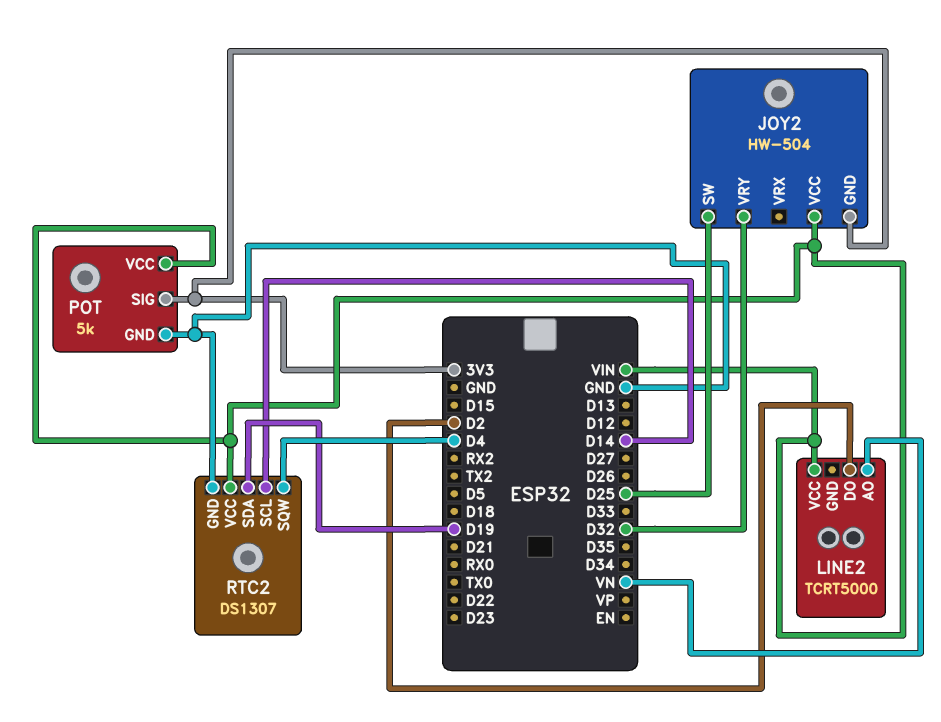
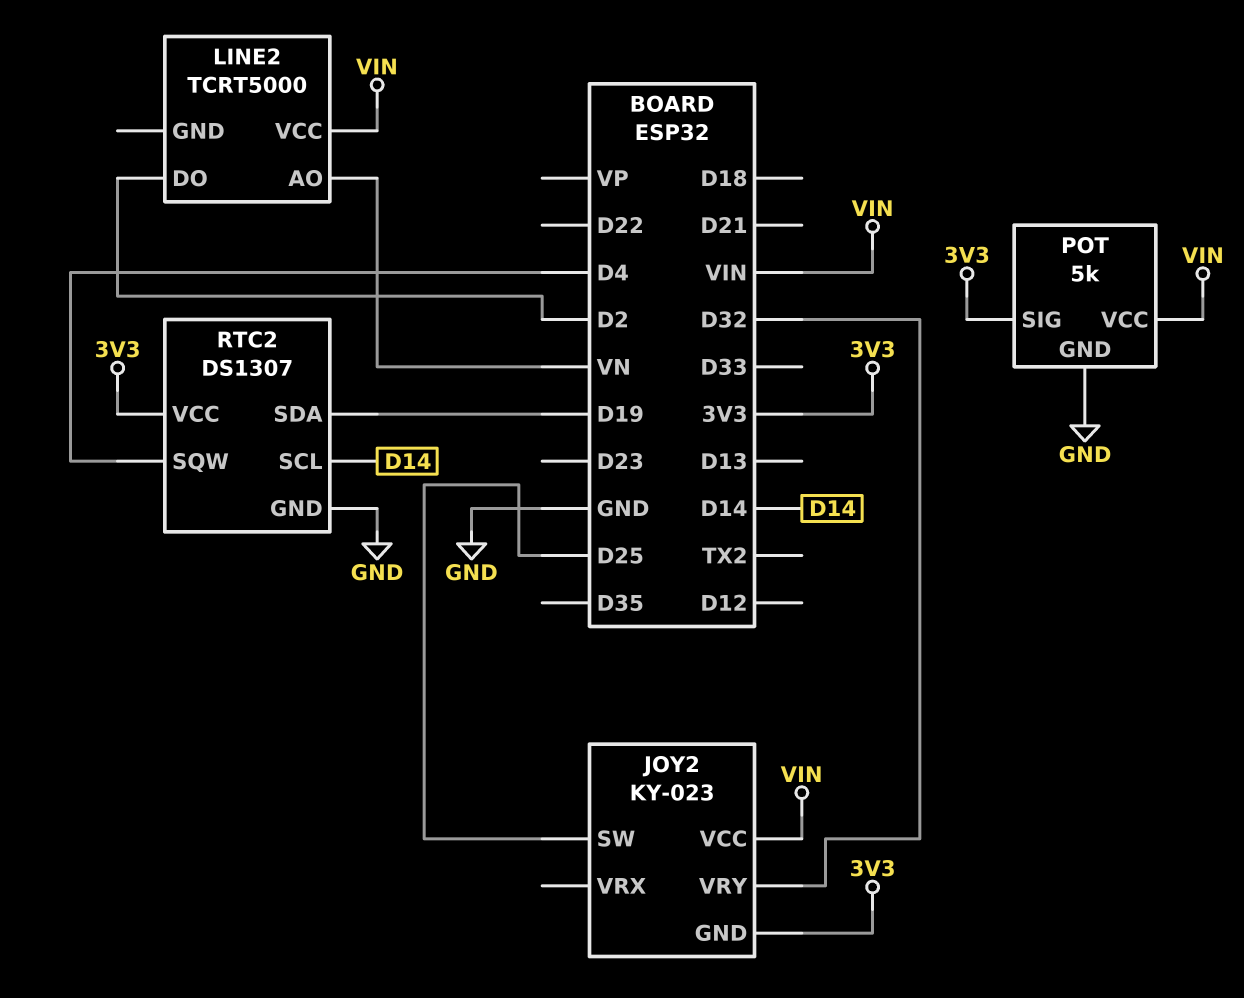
JOY2: HW-504 -> KY-023
RTC2 pin VCC: VIN -> 3V3

